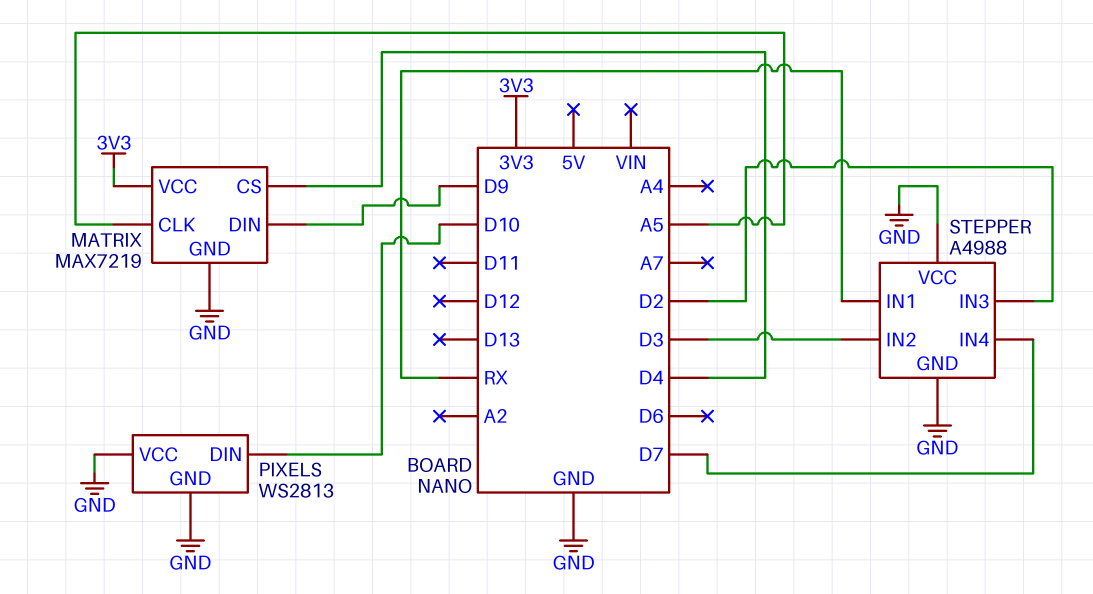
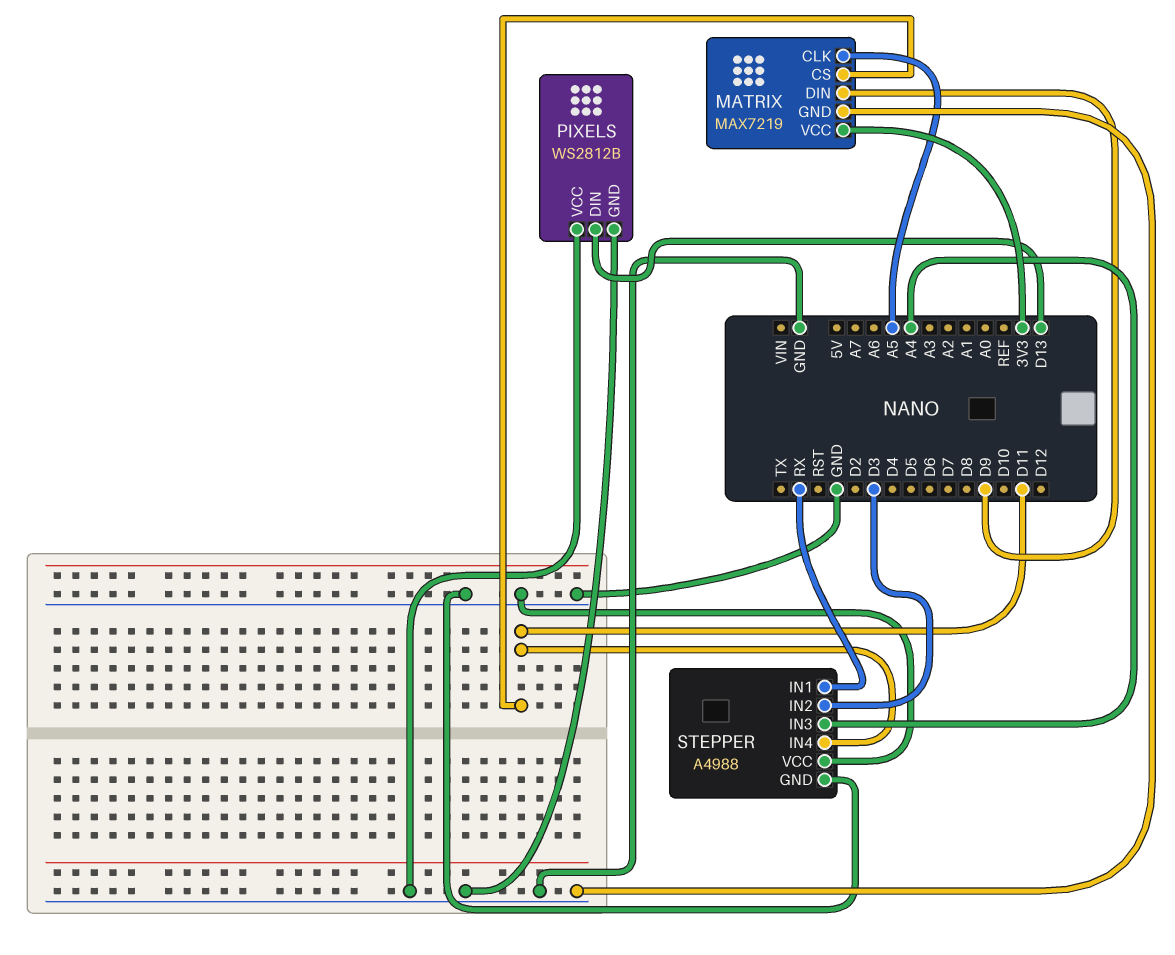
MATRIX pin CS: D4 -> D11
PIXELS: WS2813 -> WS2812B
PIXELS pin DIN: D10 -> D13
STEPPER pin IN3: D2 -> A4
STEPPER pin IN4: D7 -> D11

